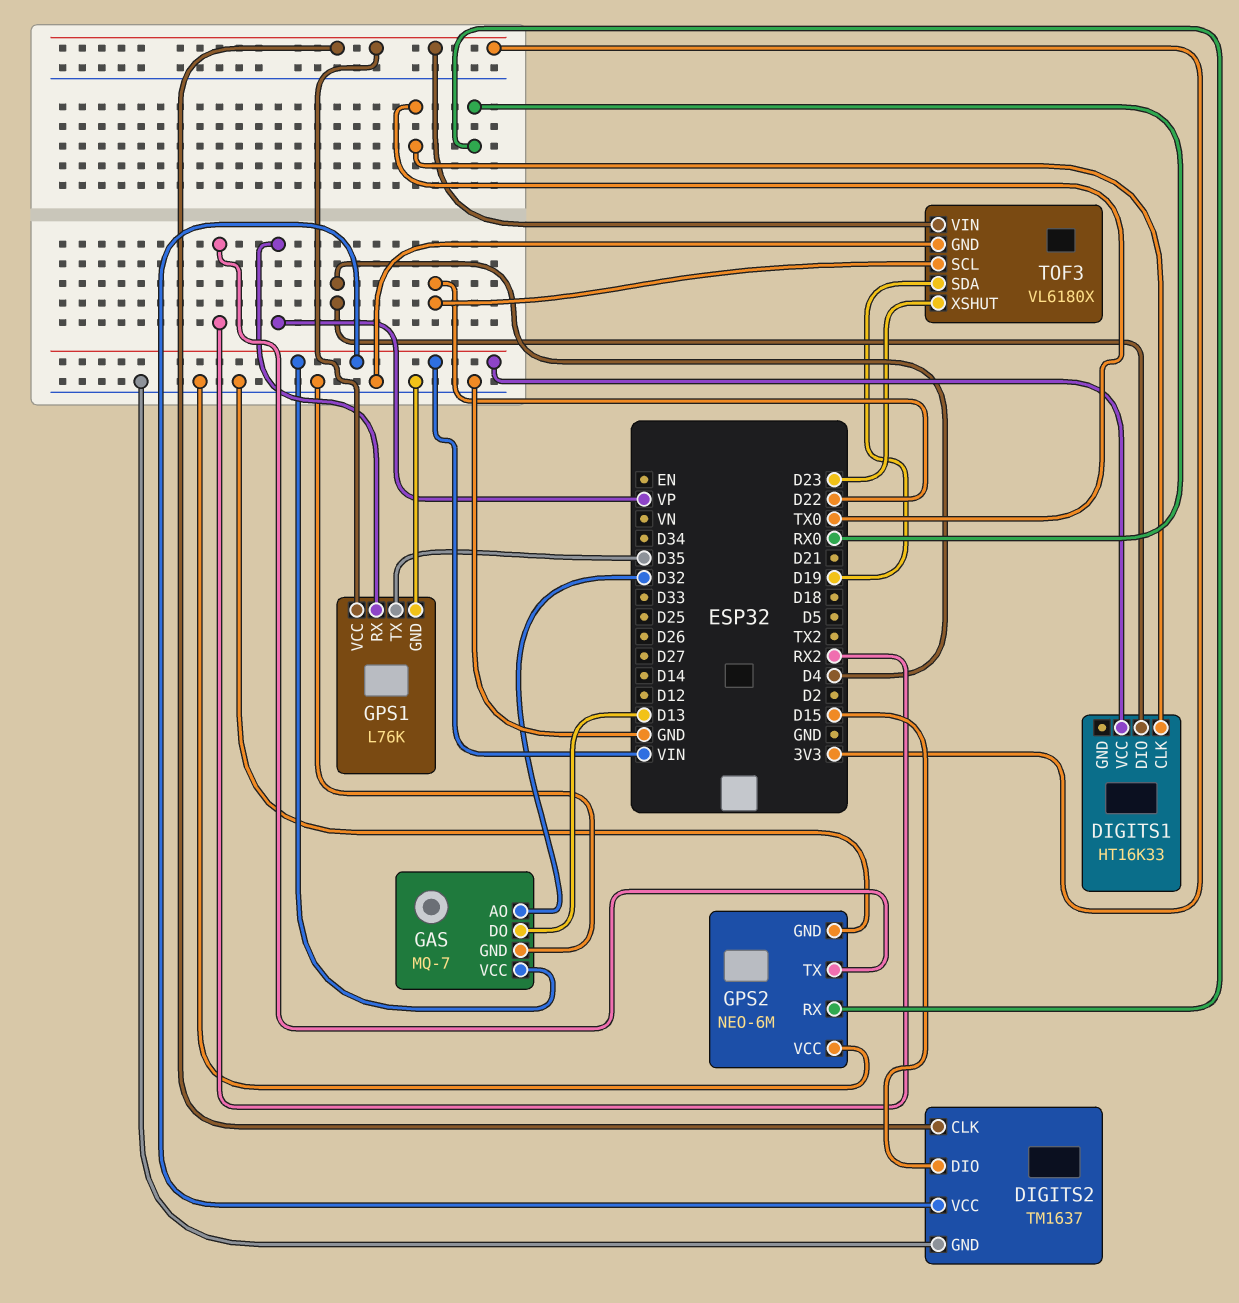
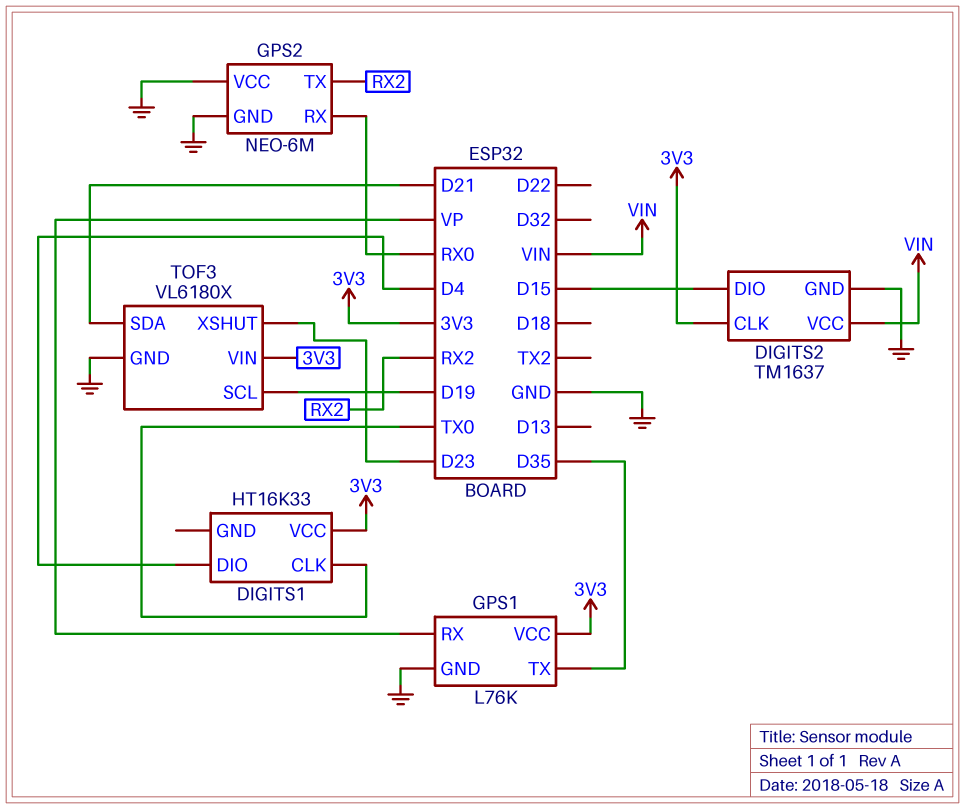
DIGITS1 pin VCC: VIN -> 3V3
GAS: MQ-7 -> none
GAS pin AO: D32 -> none
GAS pin DO: D13 -> none
GAS pin GND: GND -> none
GAS pin VCC: VIN -> none
TOF3 pin SCL: D22 -> D19
TOF3 pin SDA: D19 -> D21

